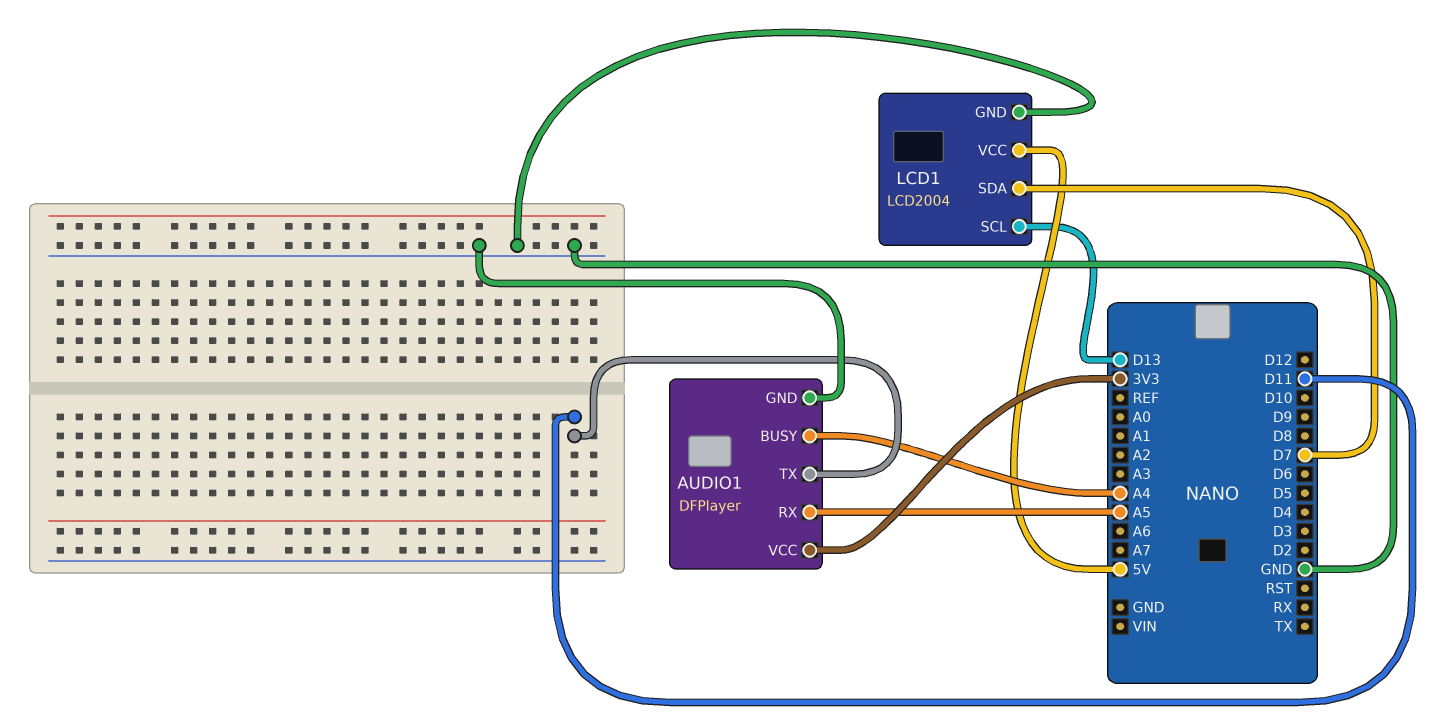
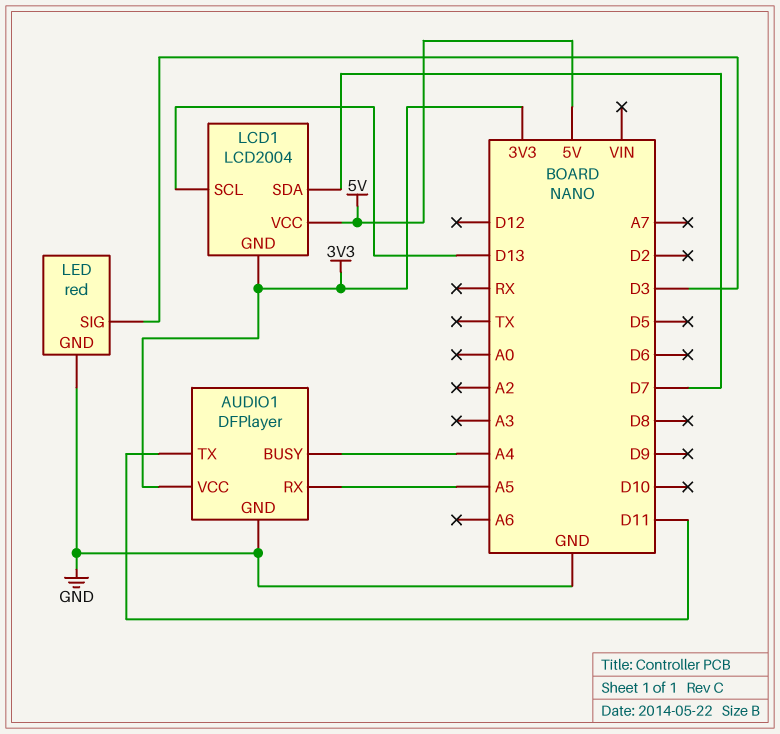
LCD1 pin GND: GND -> 3V3
LED: none -> red
LED pin GND: none -> GND
LED pin SIG: none -> D3

